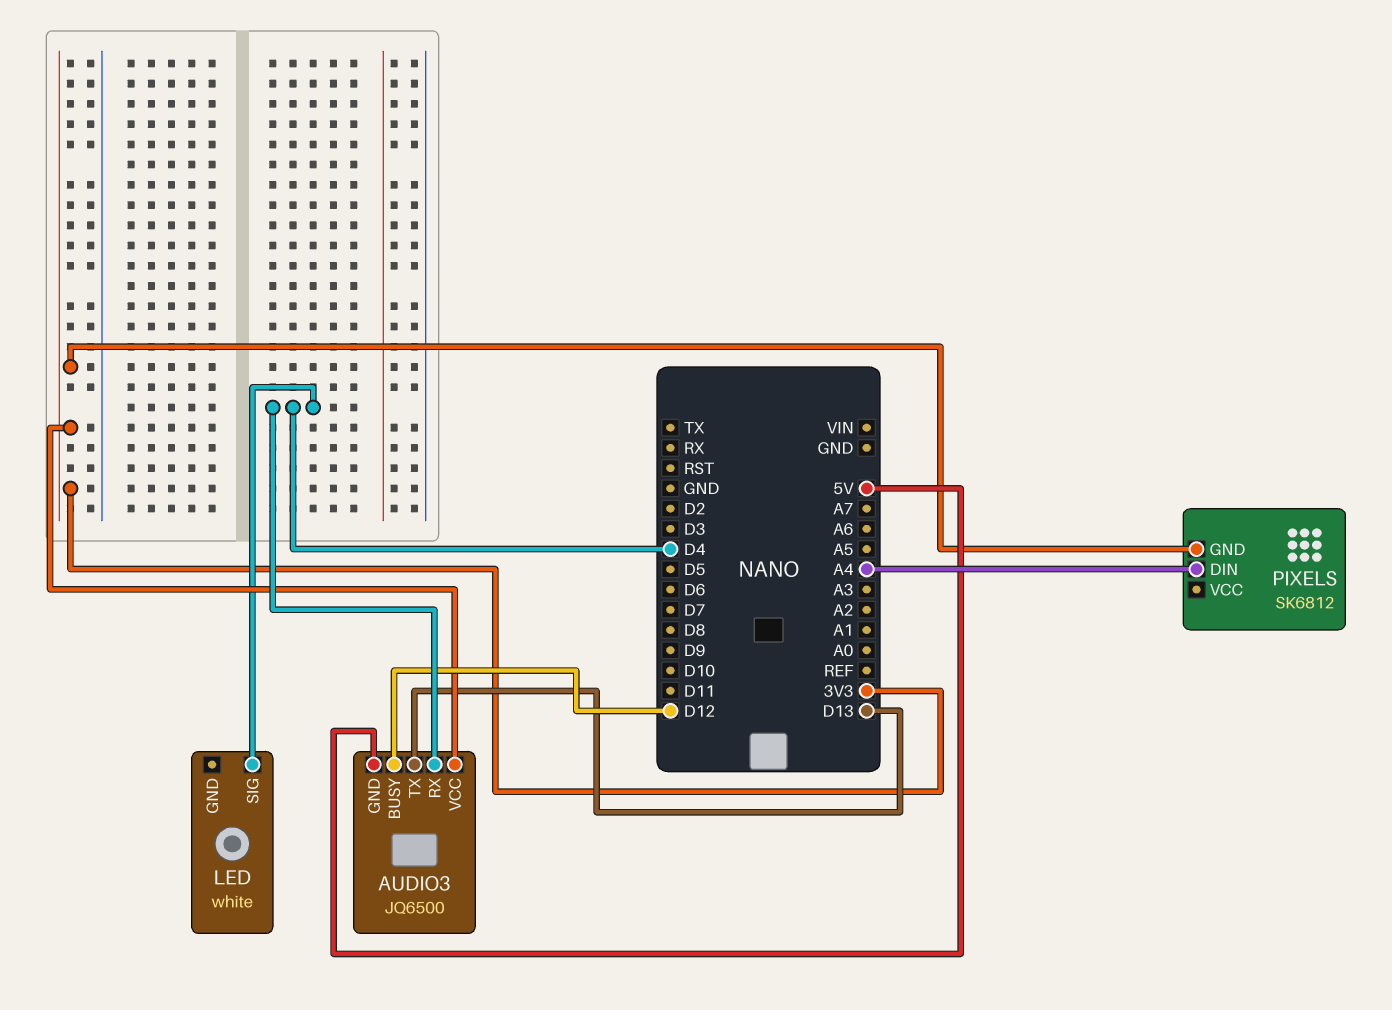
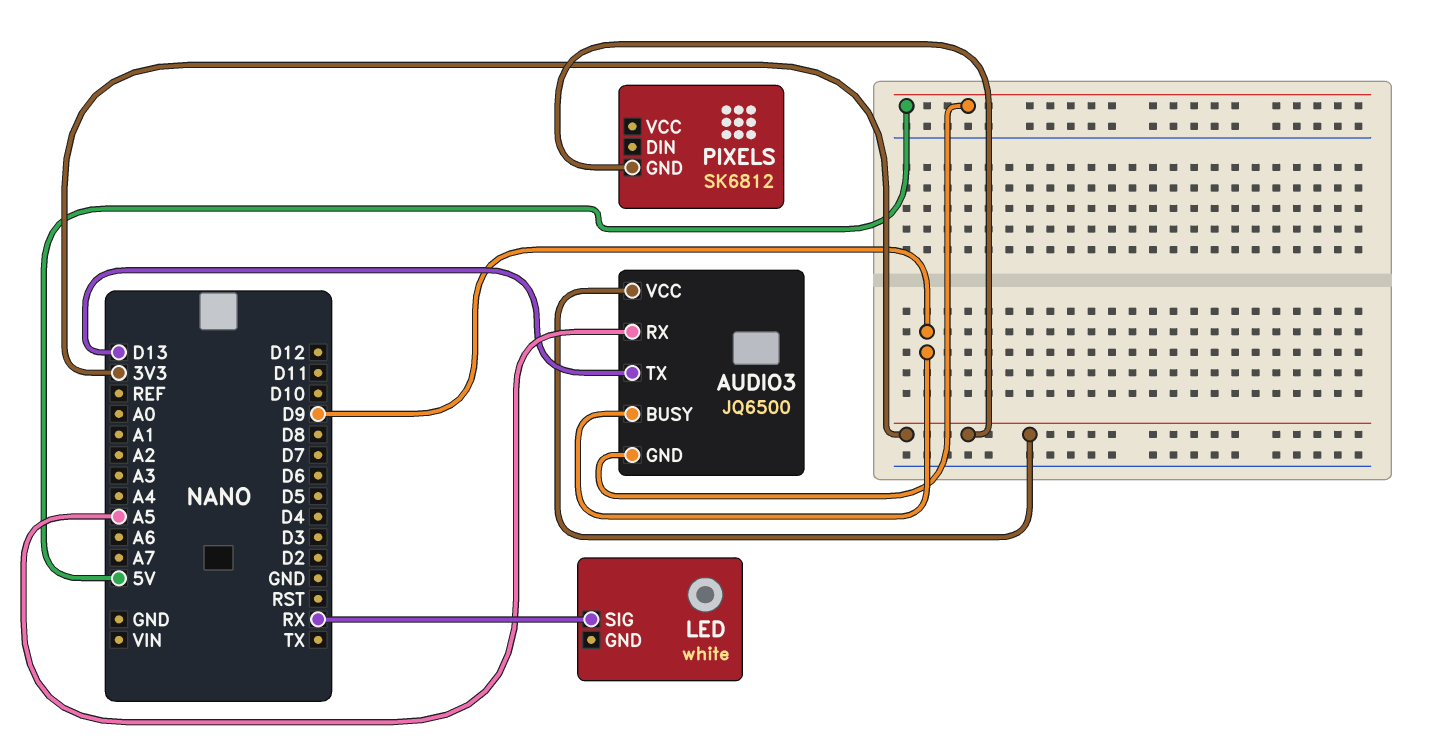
AUDIO3 pin BUSY: D12 -> D9
AUDIO3 pin RX: D4 -> A5
LED pin SIG: D4 -> RX
PIXELS pin DIN: A4 -> none

